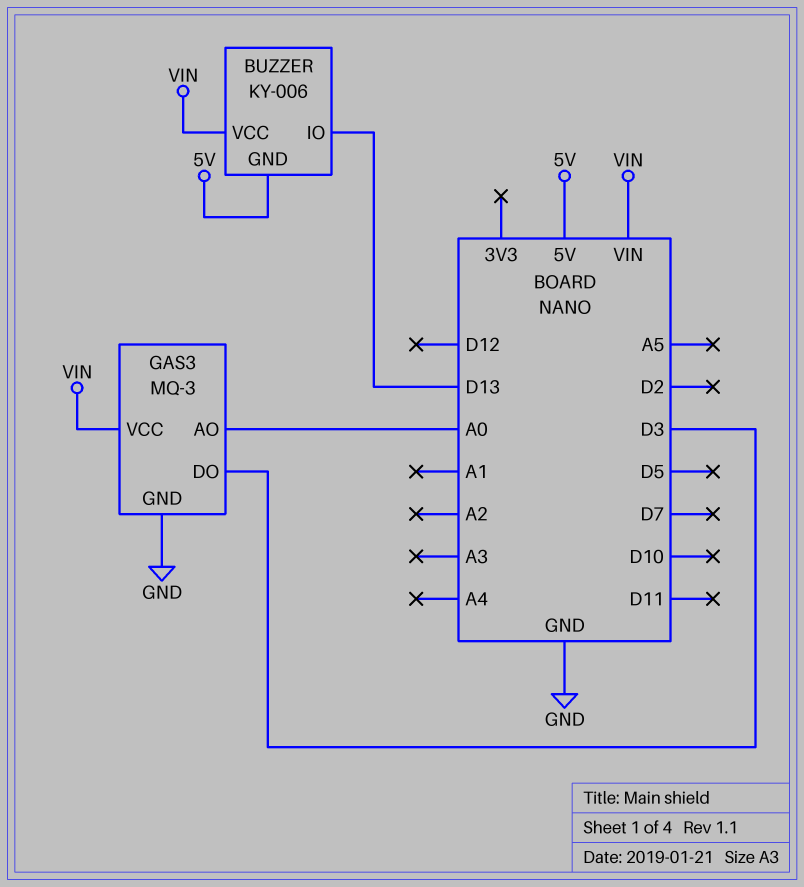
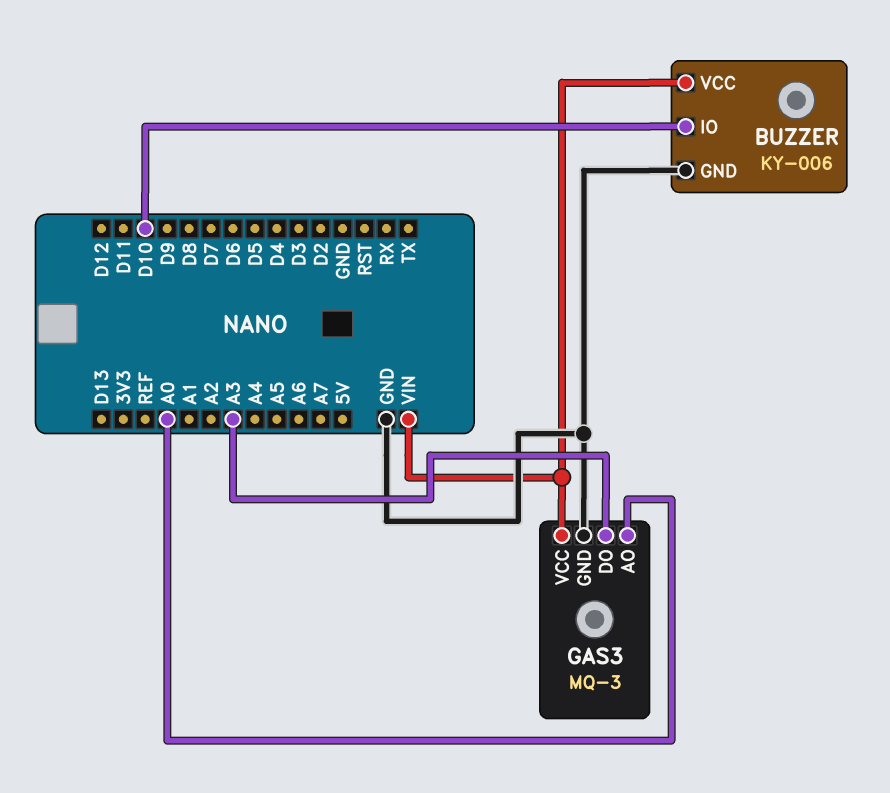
BUZZER pin GND: 5V -> GND
BUZZER pin IO: D13 -> D10
GAS3 pin DO: D3 -> A3

